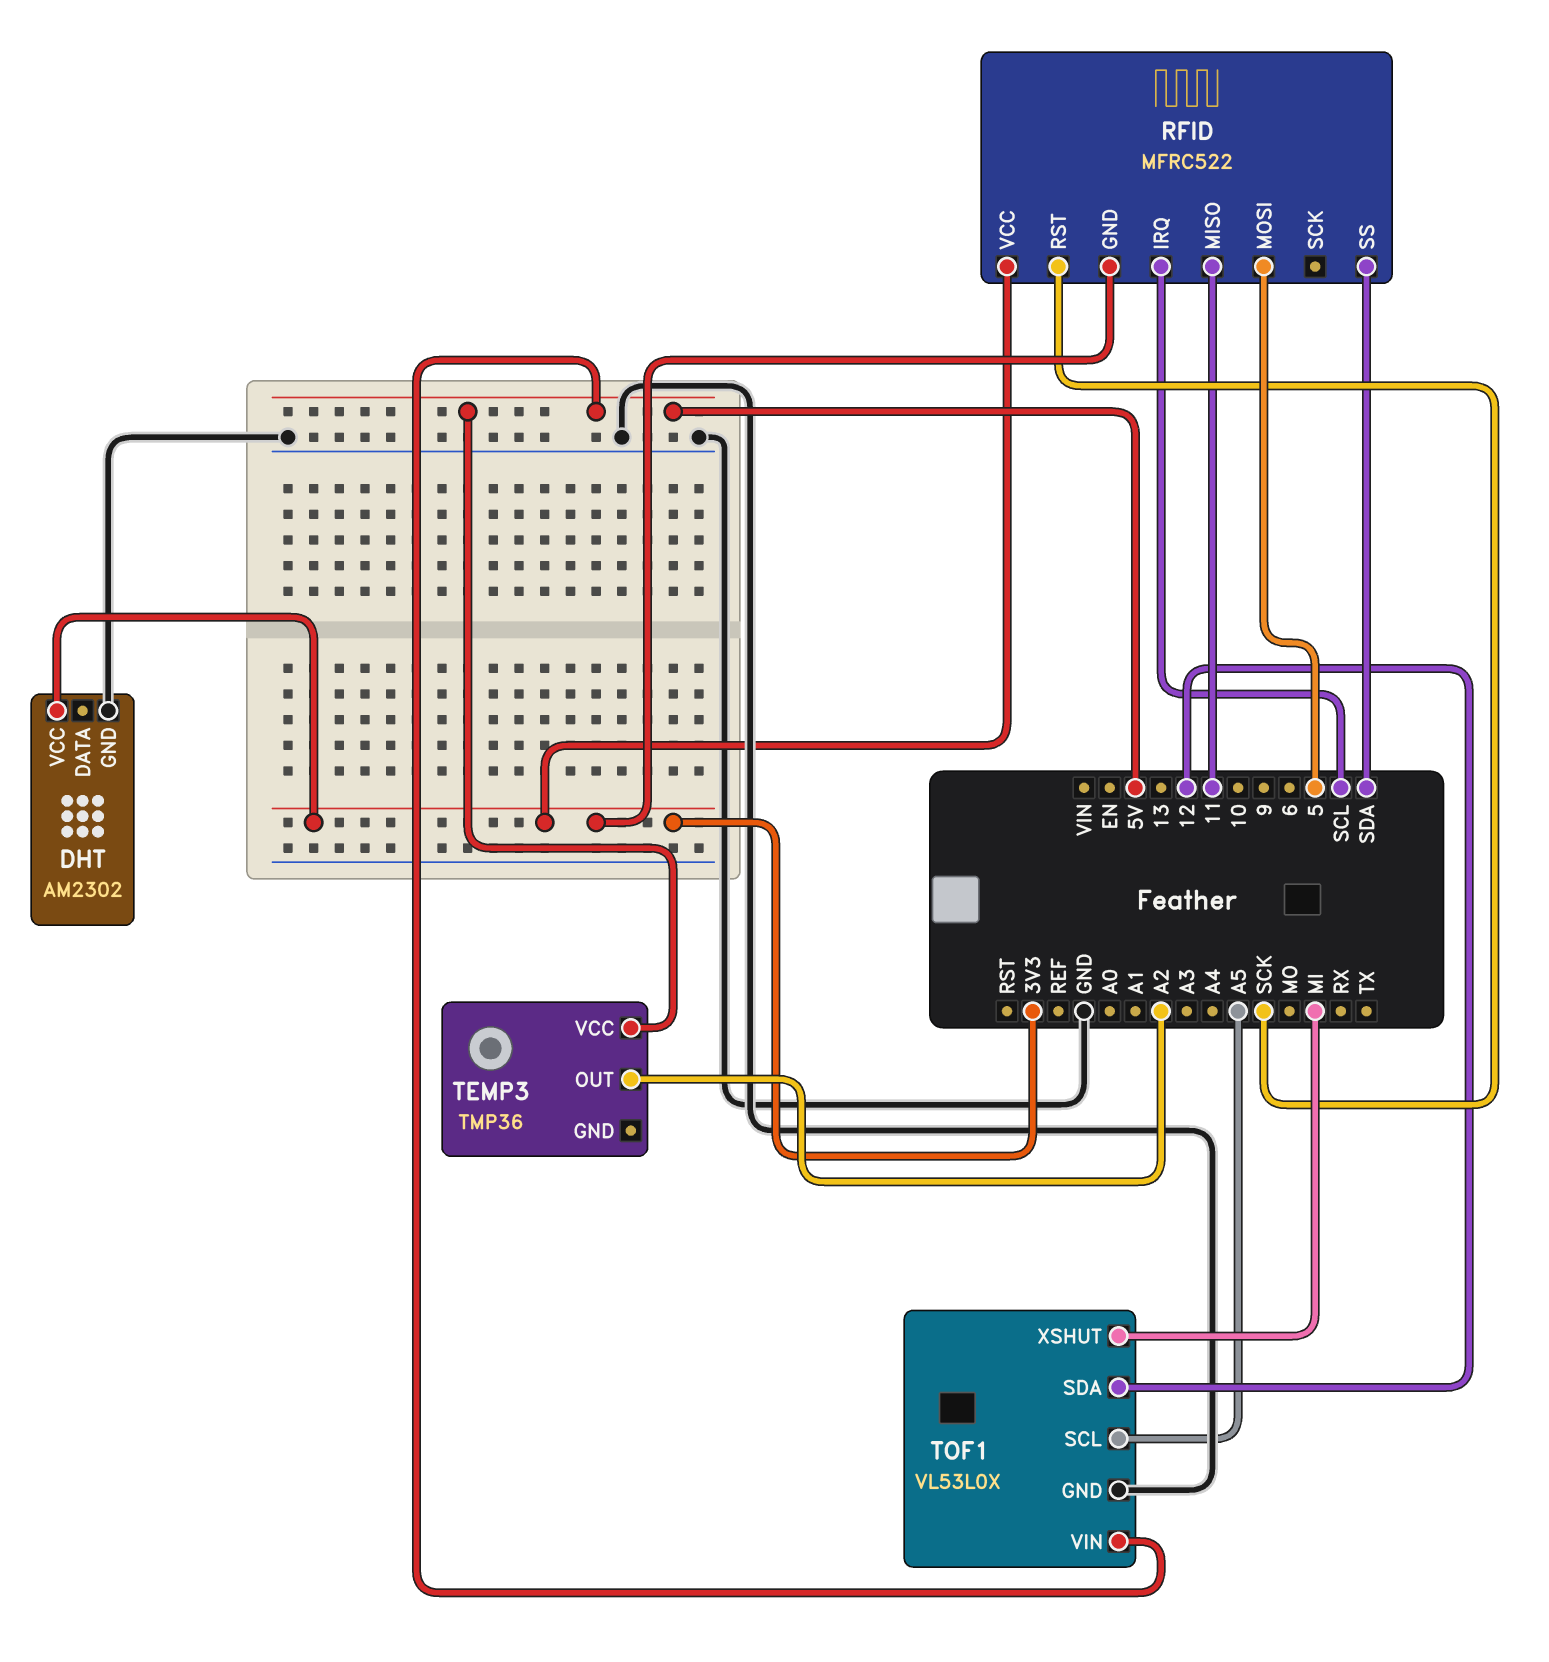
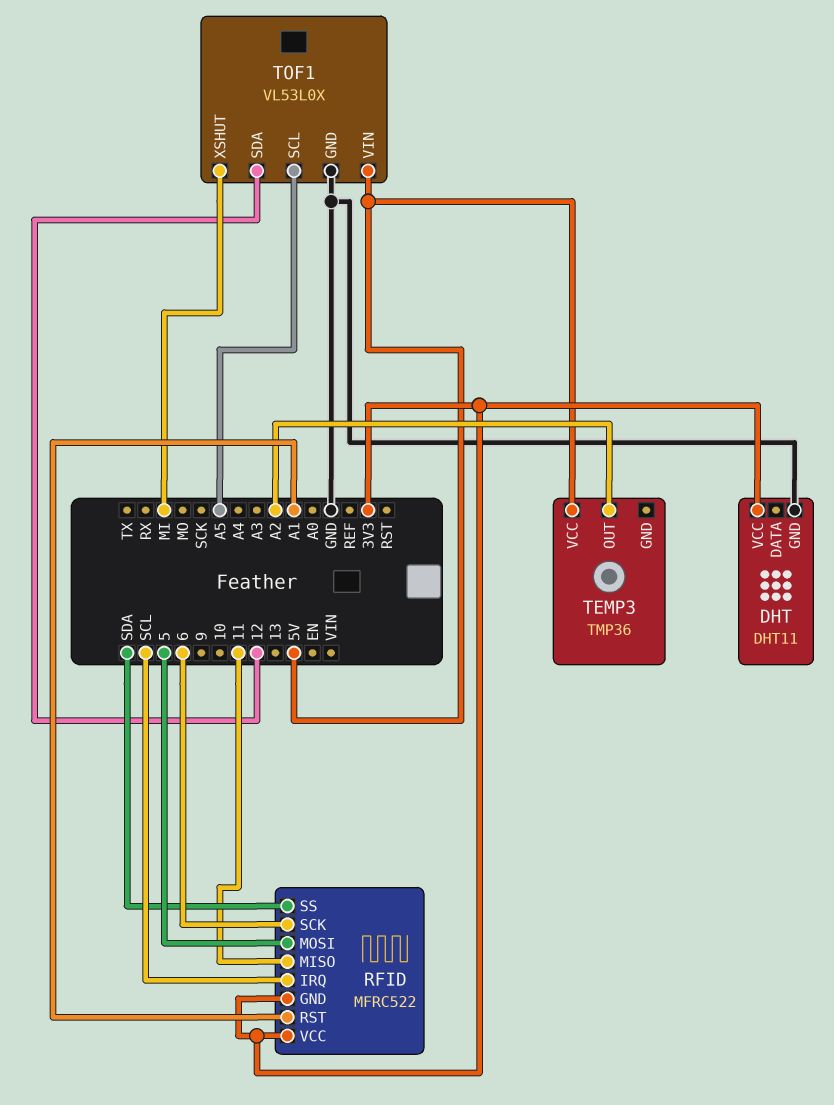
DHT: AM2302 -> DHT11
RFID pin RST: SCK -> A1
RFID pin SCK: none -> 6

